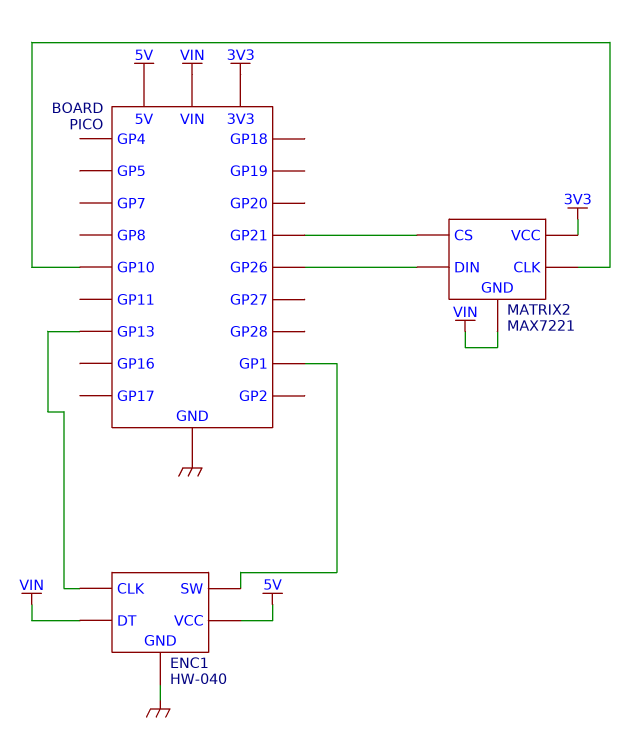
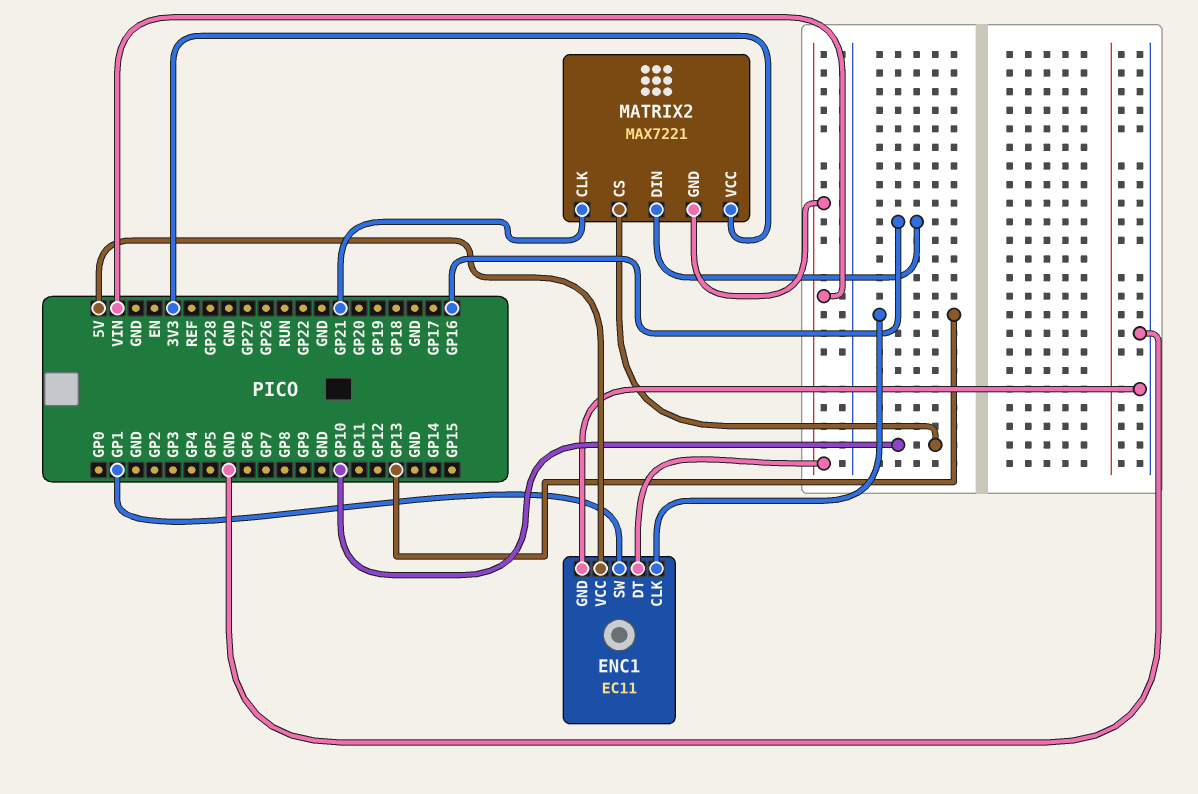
ENC1: HW-040 -> EC11
MATRIX2 pin CLK: GP10 -> GP21
MATRIX2 pin CS: GP21 -> GP10
MATRIX2 pin DIN: GP26 -> GP16

